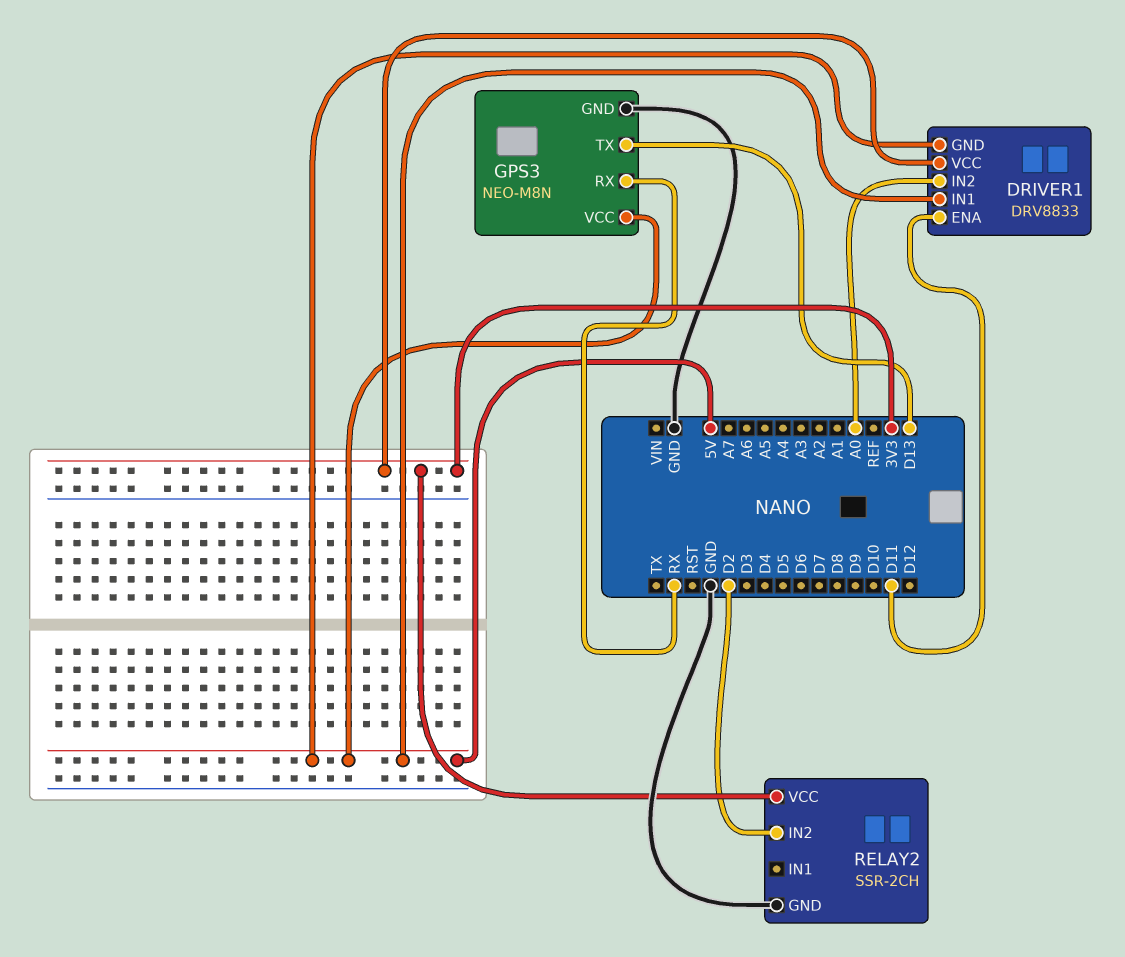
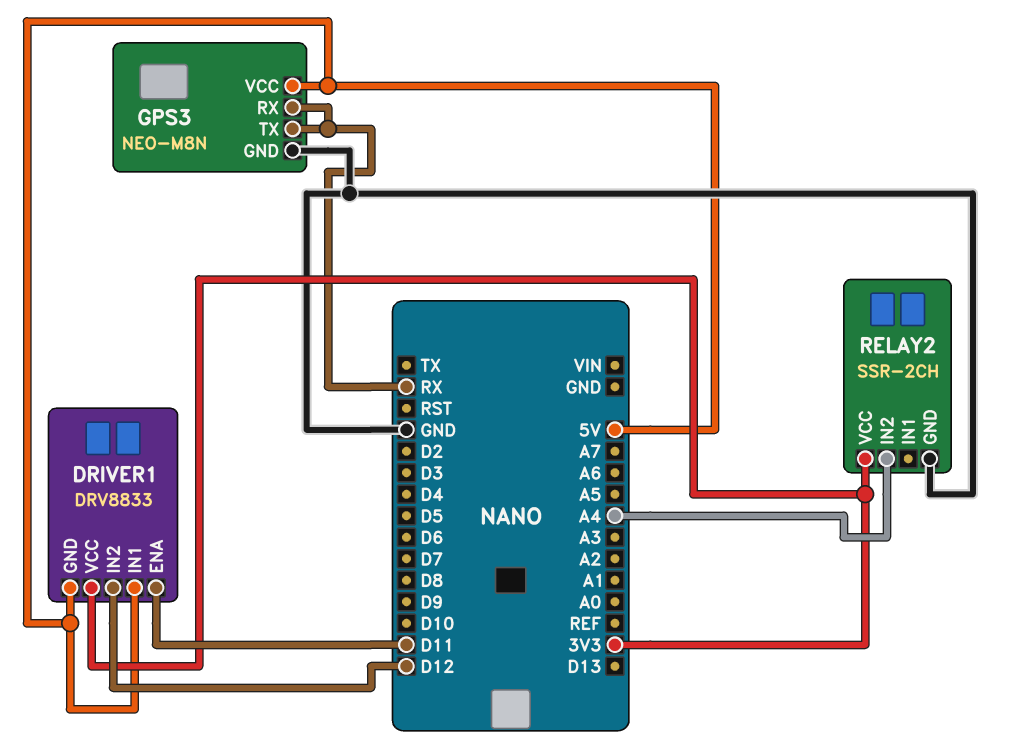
DRIVER1 pin IN2: A0 -> D12
GPS3 pin TX: D13 -> RX
RELAY2 pin IN2: D2 -> A4

